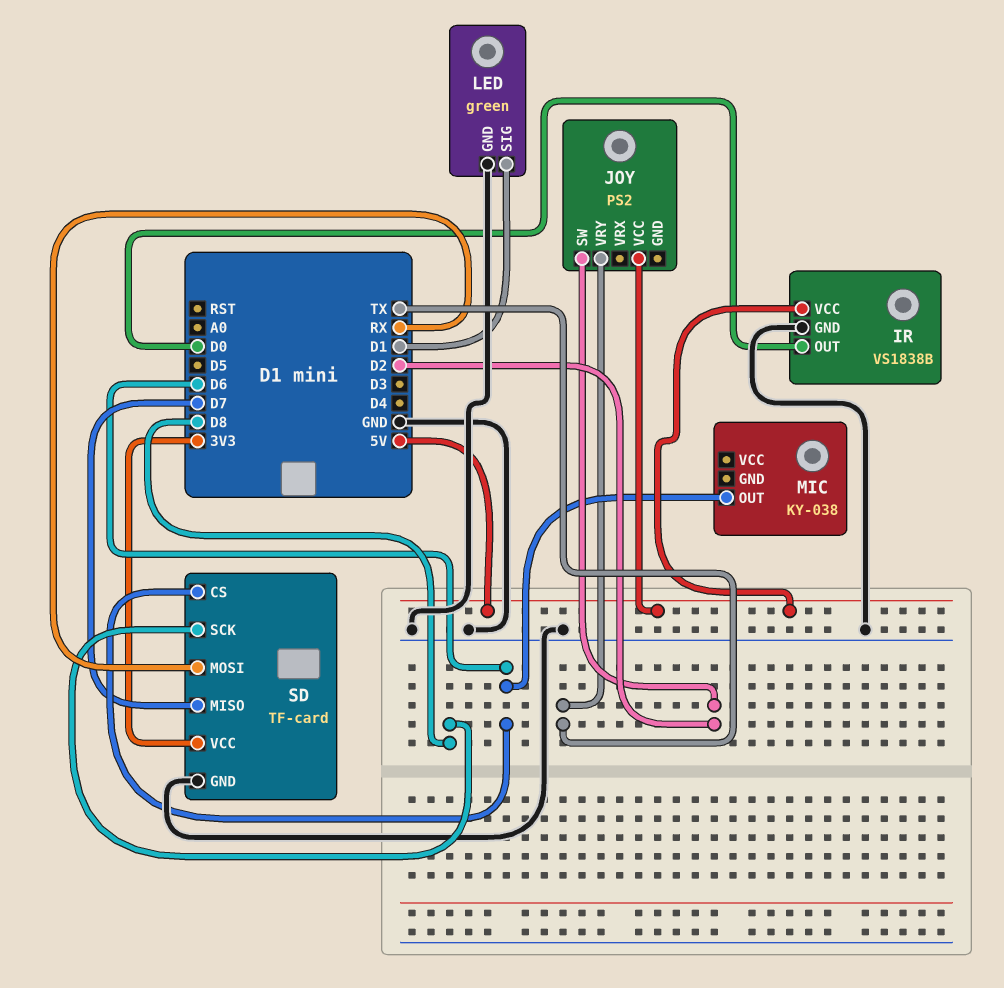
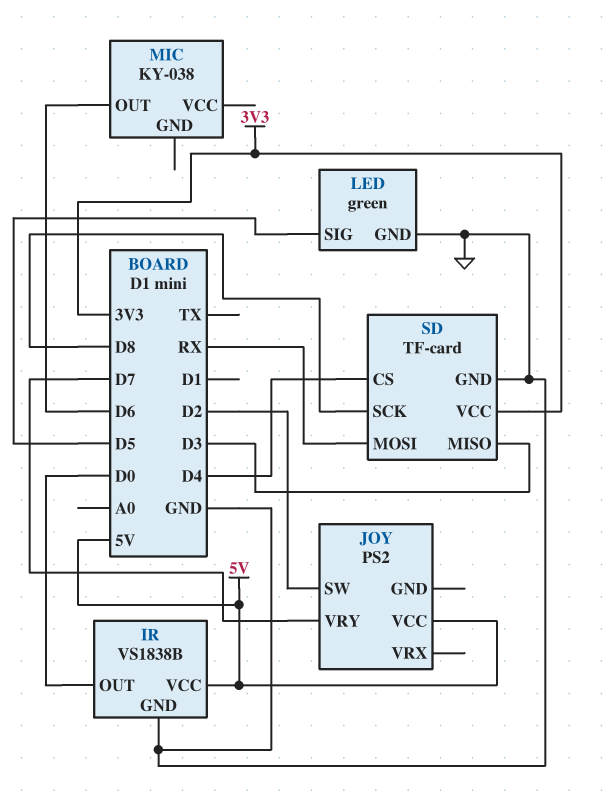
JOY pin VRY: TX -> D7
LED pin SIG: D1 -> D5
SD pin CS: D6 -> D4
SD pin MISO: D7 -> D3

